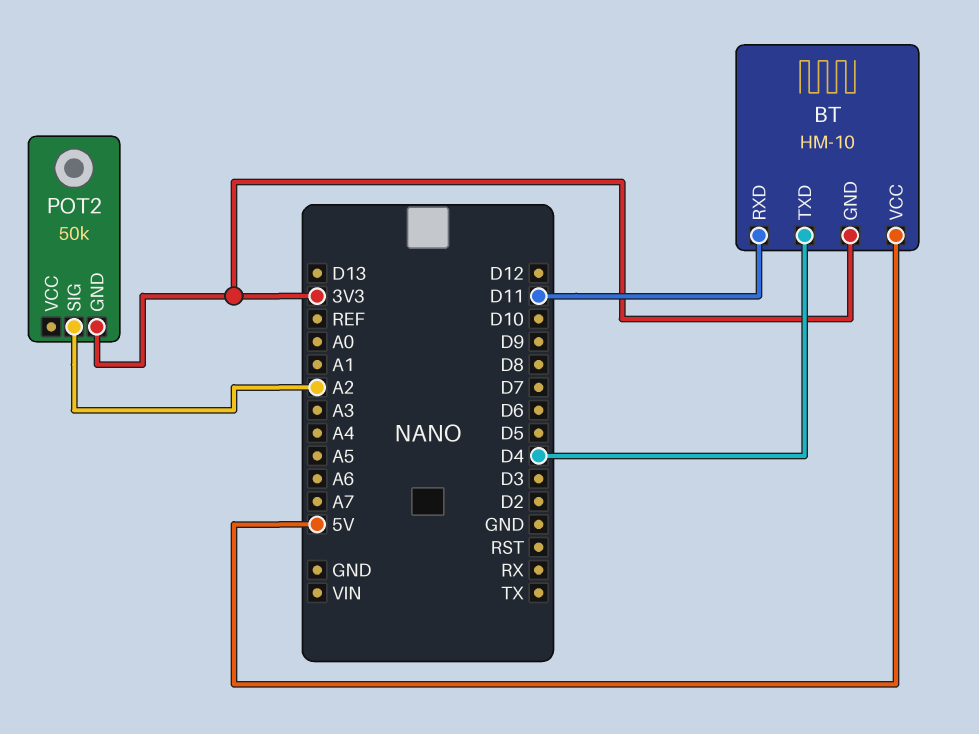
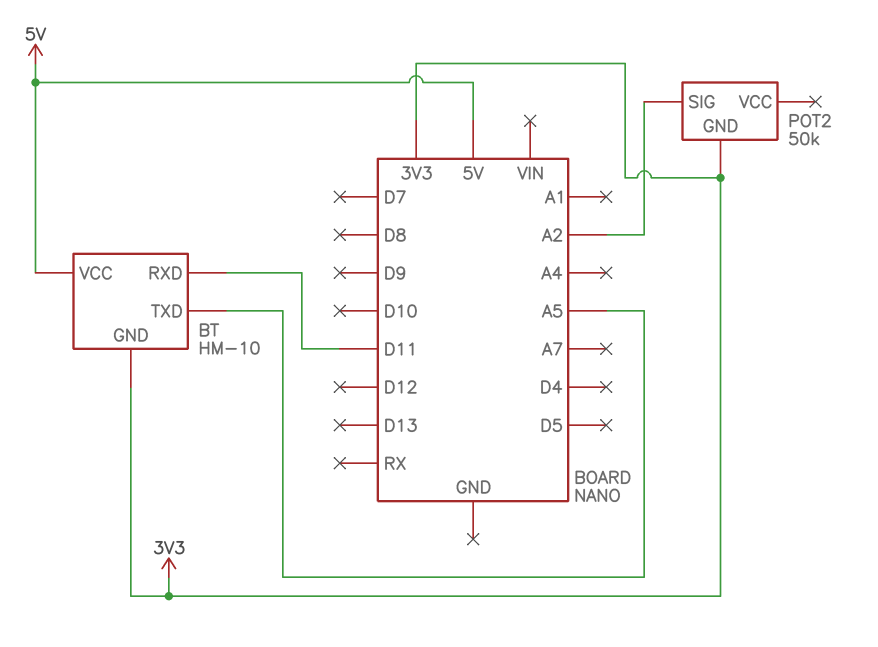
BT pin TXD: D4 -> A5

